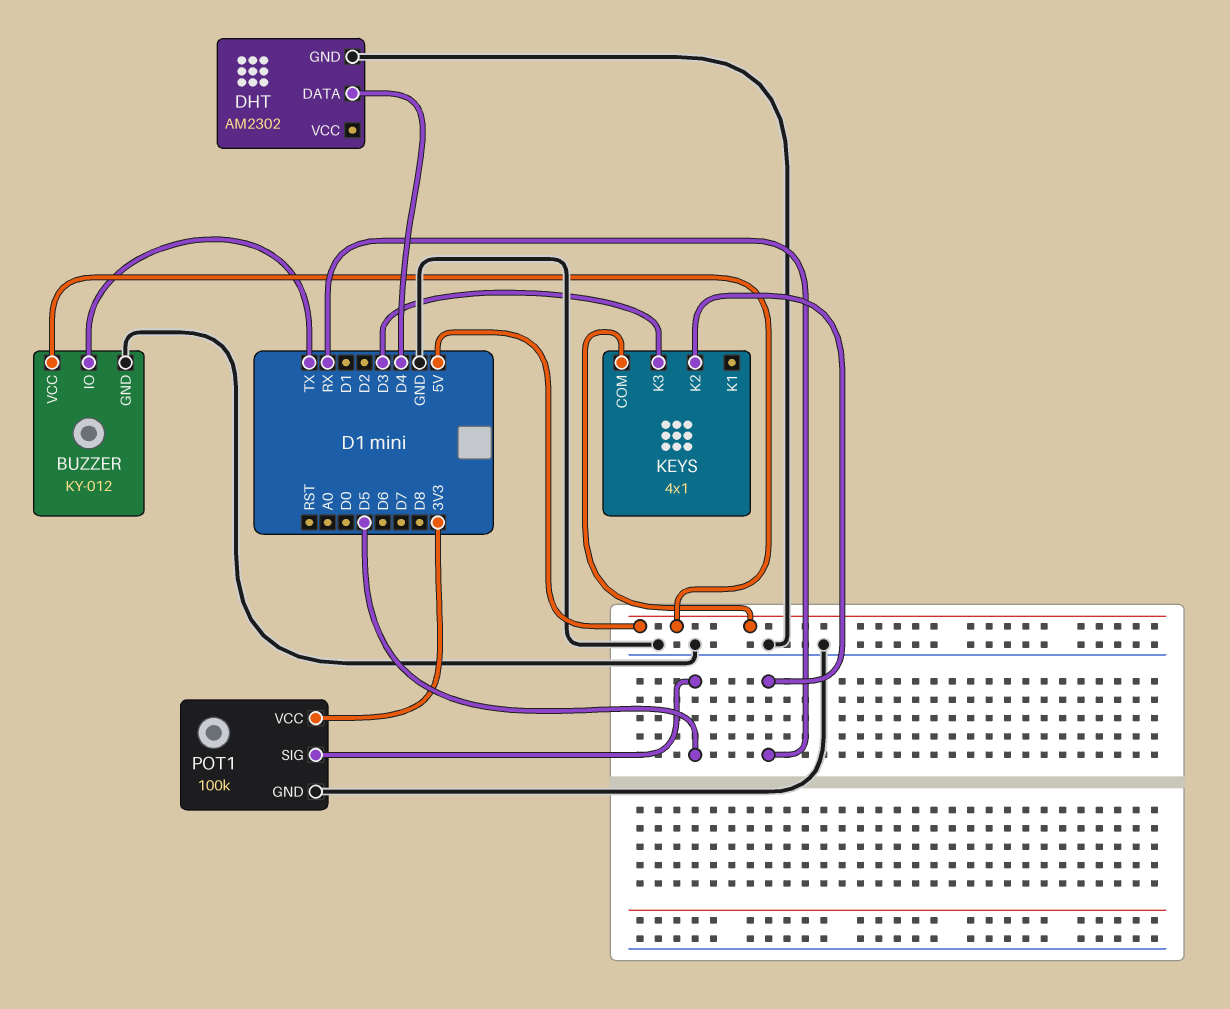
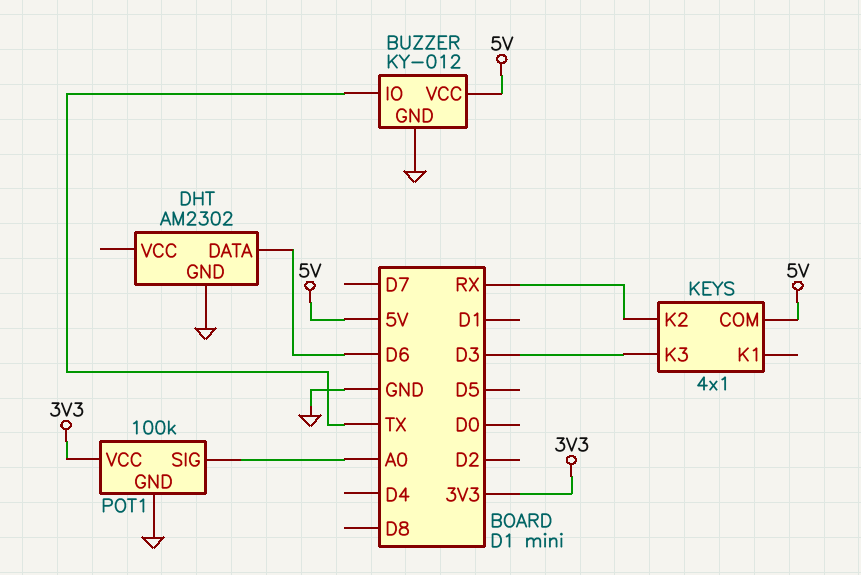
DHT pin DATA: D4 -> D6
POT1 pin SIG: D5 -> A0

